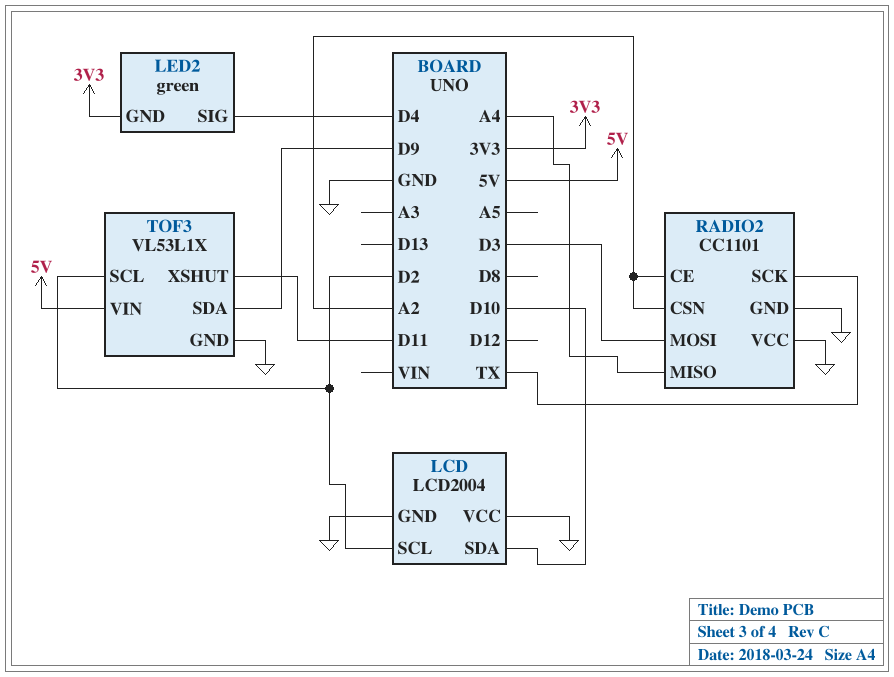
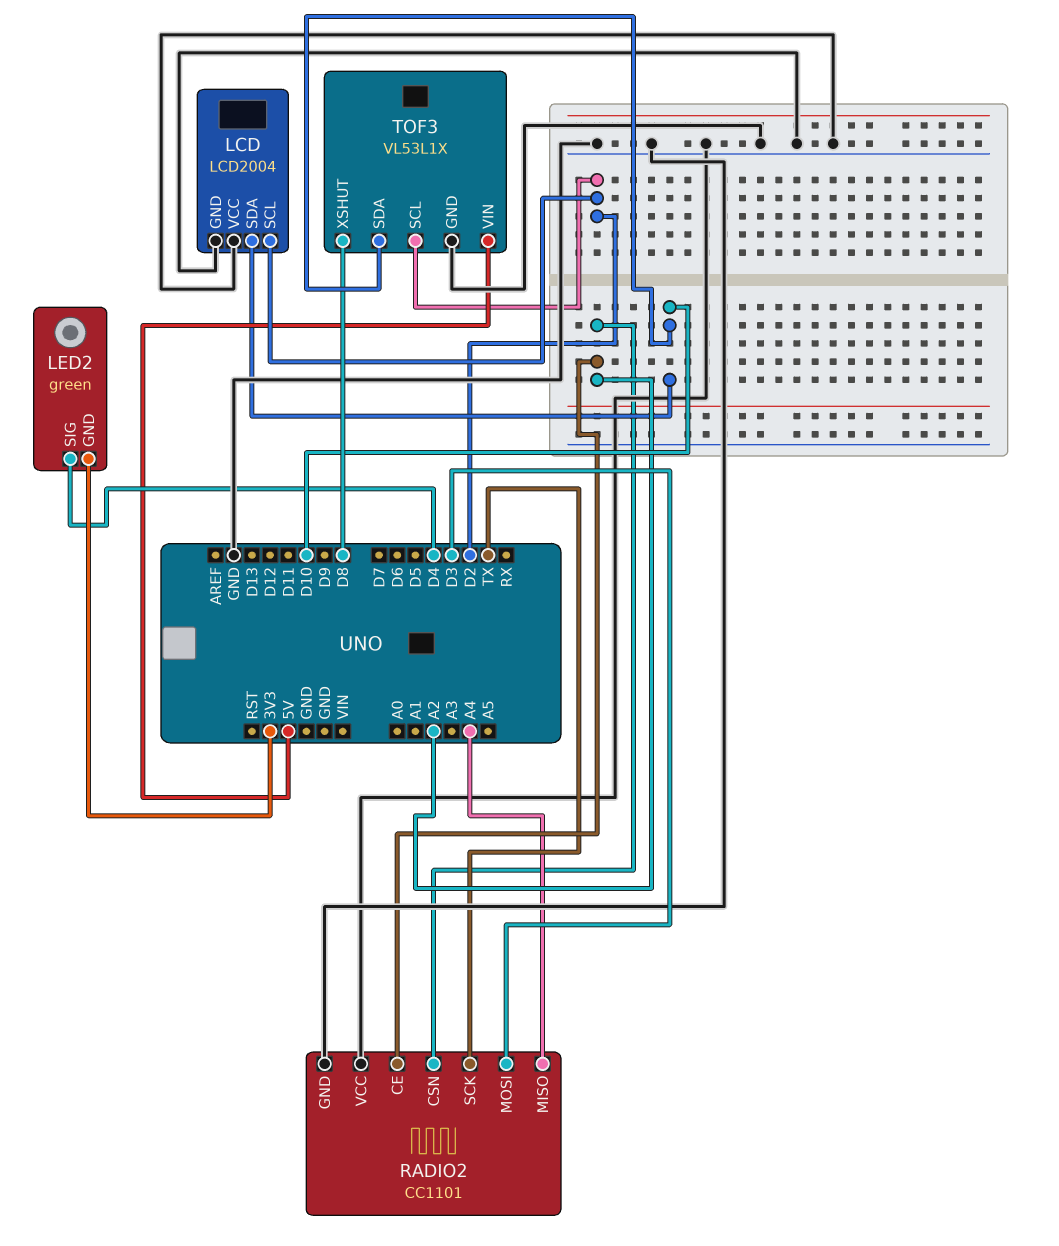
TOF3 pin SDA: D9 -> D10
TOF3 pin XSHUT: D11 -> D8

